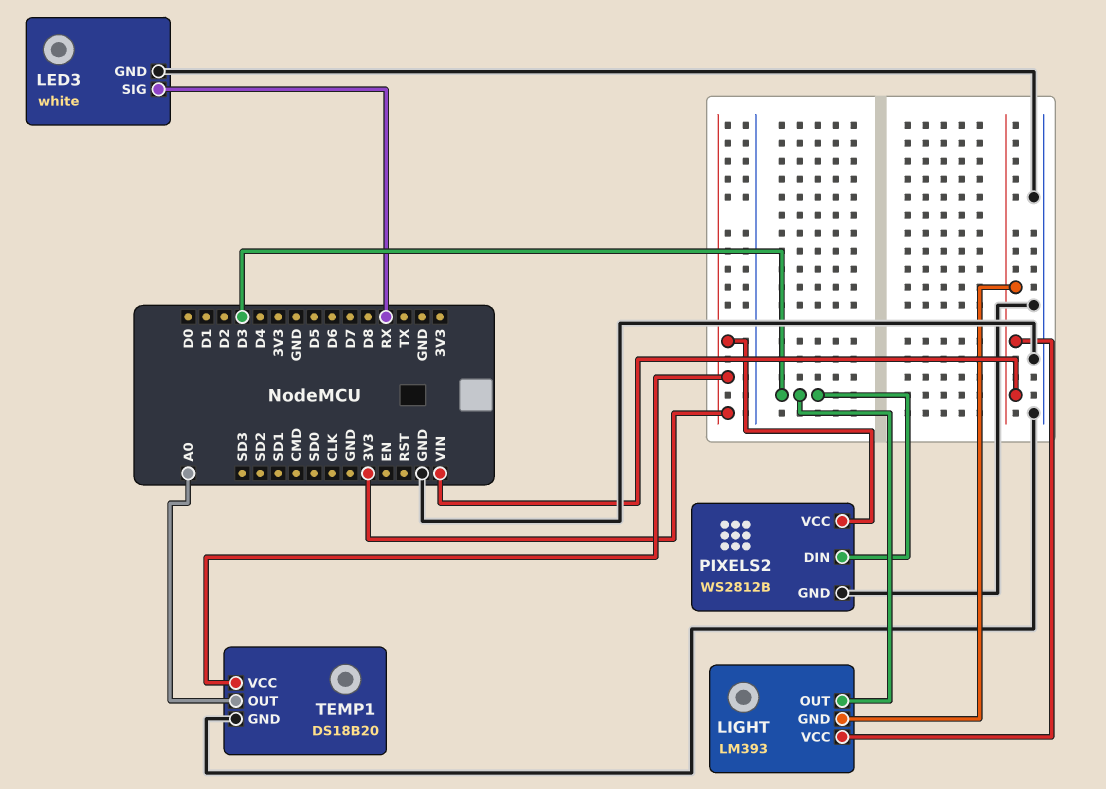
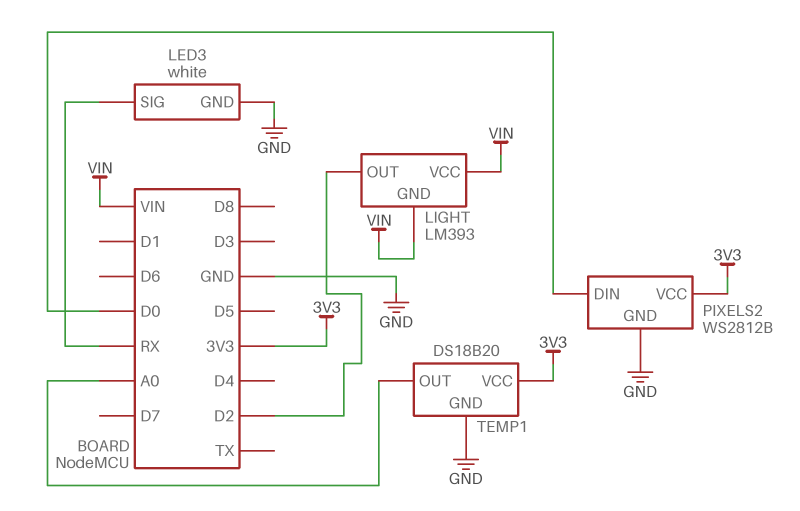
LIGHT pin OUT: D3 -> D2
PIXELS2 pin DIN: D3 -> D0

